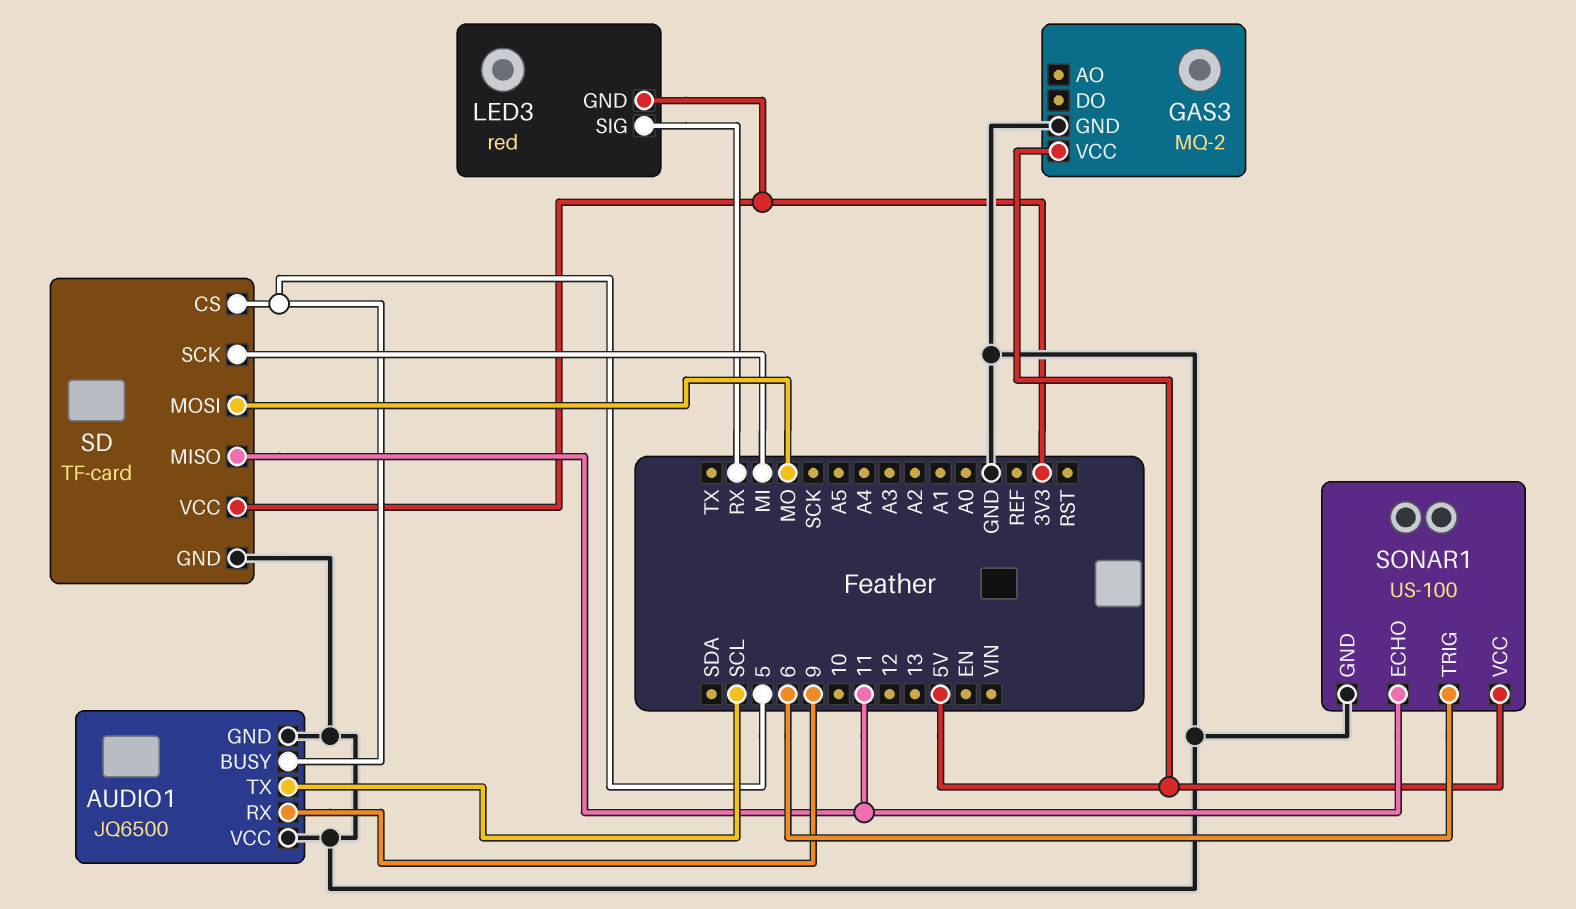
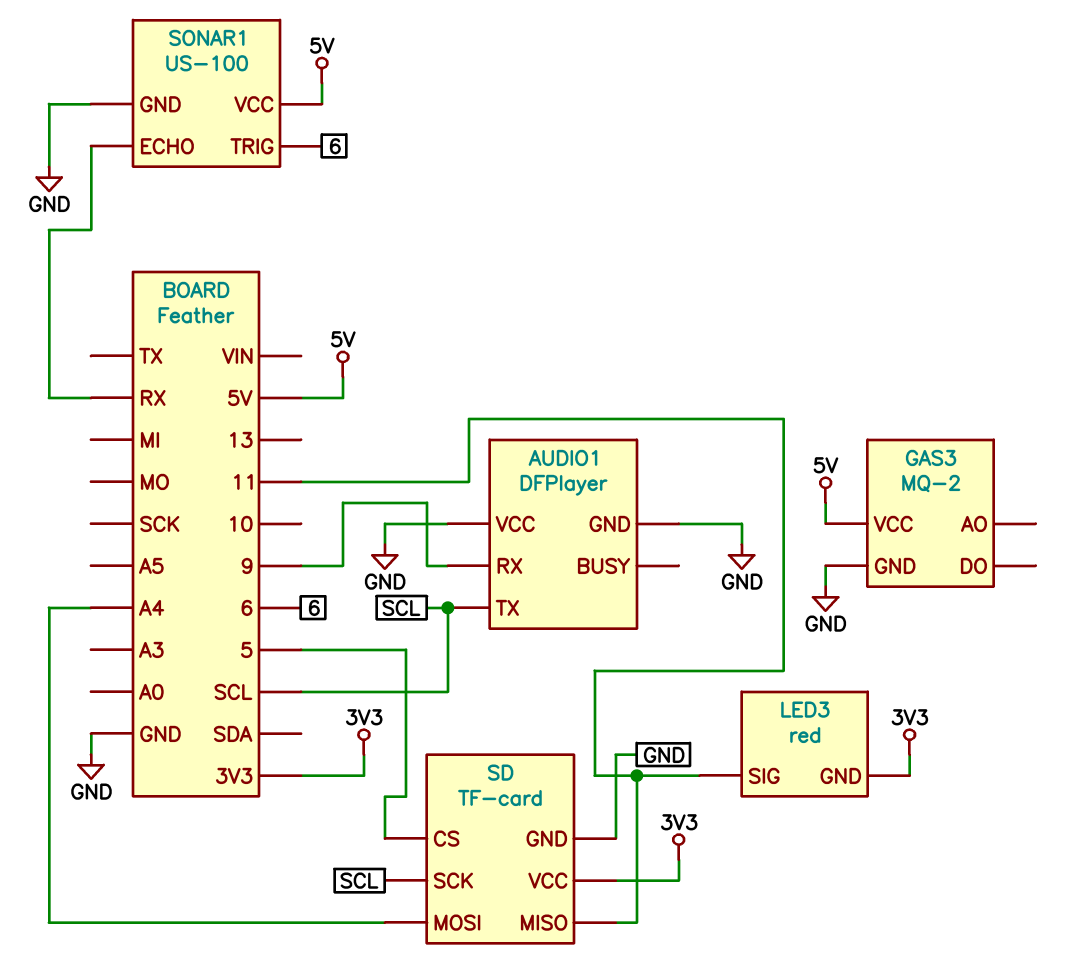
AUDIO1: JQ6500 -> DFPlayer
AUDIO1 pin BUSY: 5 -> none
LED3 pin SIG: RX -> 11
SD pin MOSI: MO -> A4
SD pin SCK: MI -> SCL
SONAR1 pin ECHO: 11 -> RX

